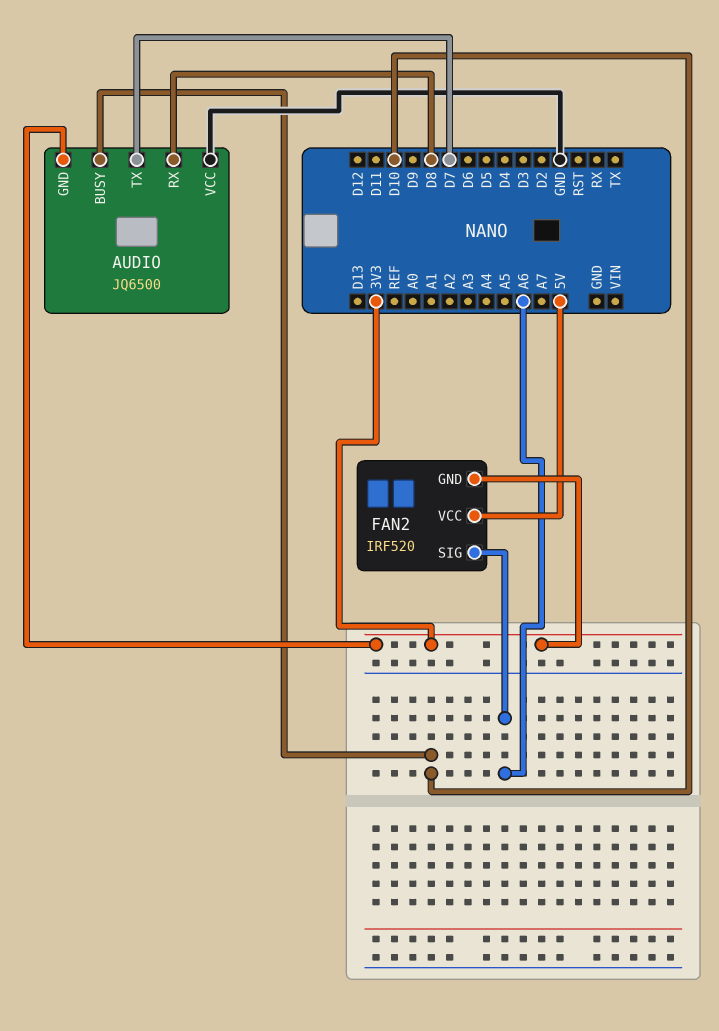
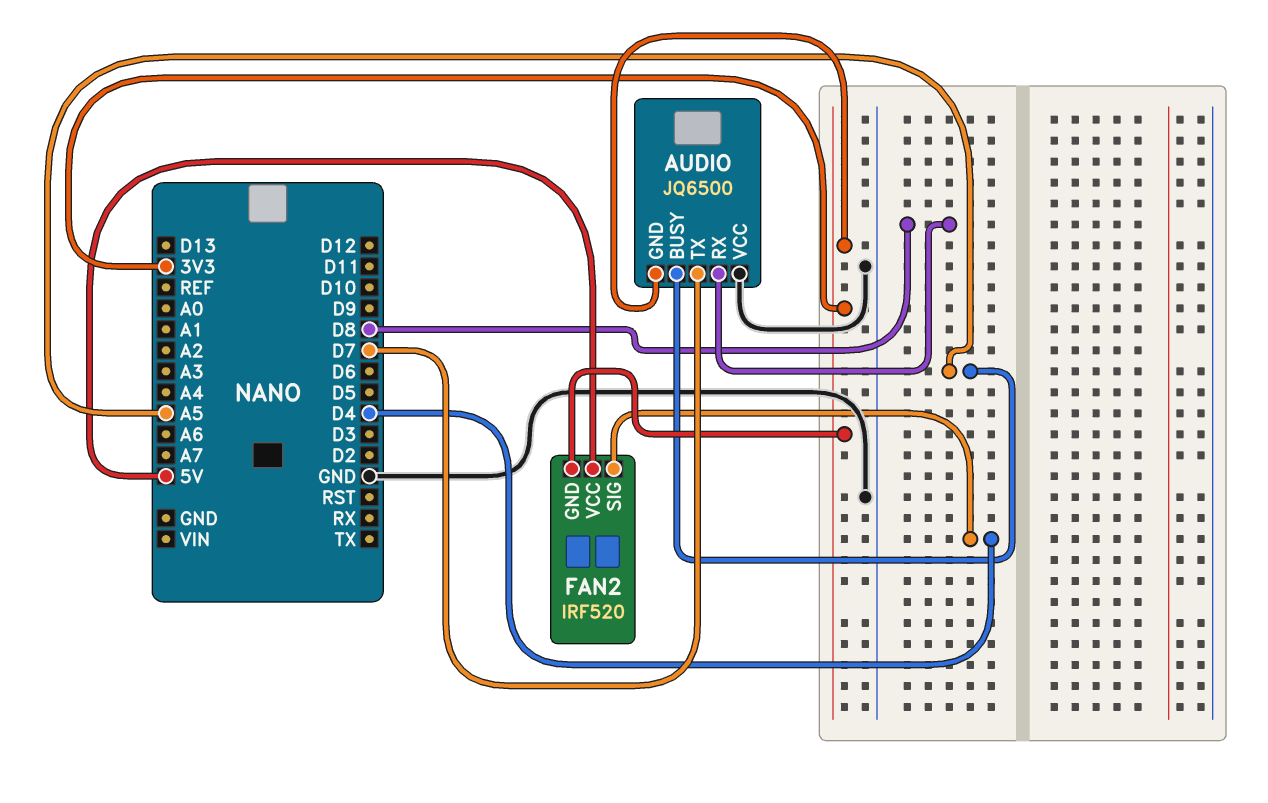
AUDIO pin BUSY: D10 -> A5
FAN2 pin SIG: A6 -> D4

